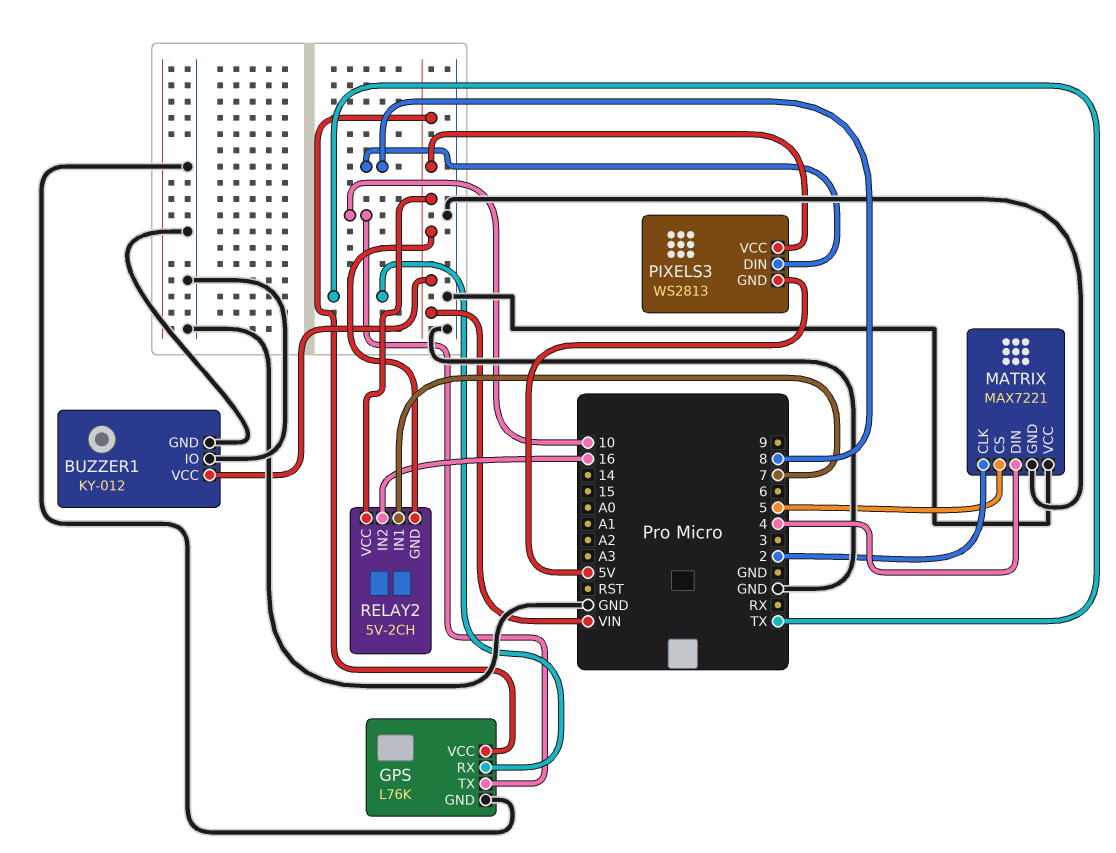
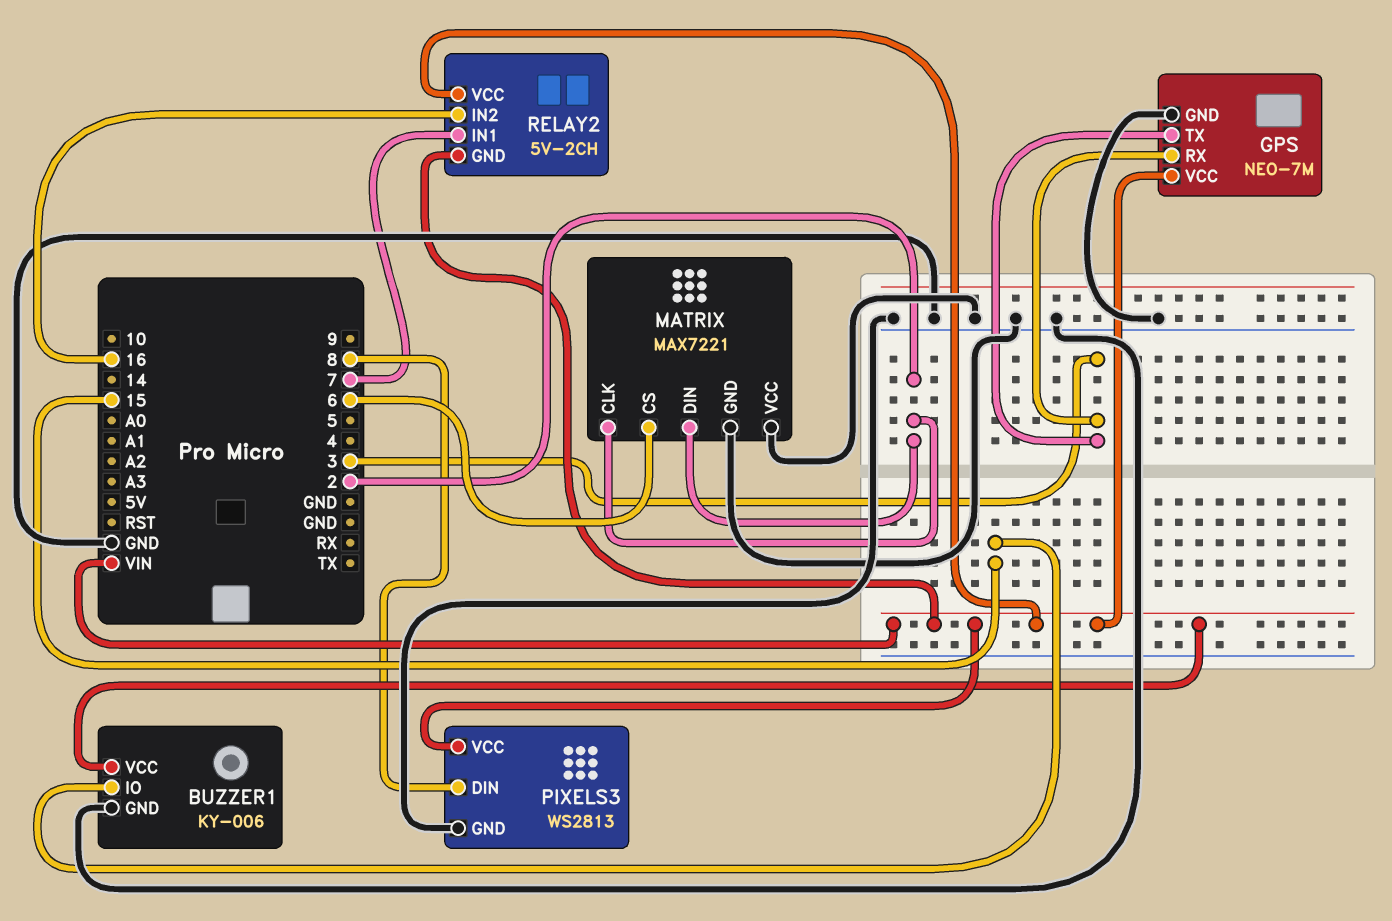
BUZZER1: KY-012 -> KY-006
BUZZER1 pin IO: GND -> 15
GPS: L76K -> NEO-7M
GPS pin RX: TX -> 3
GPS pin TX: 10 -> 3
MATRIX pin CS: 5 -> 6
MATRIX pin DIN: 4 -> 2
PIXELS3 pin GND: 5V -> GND

